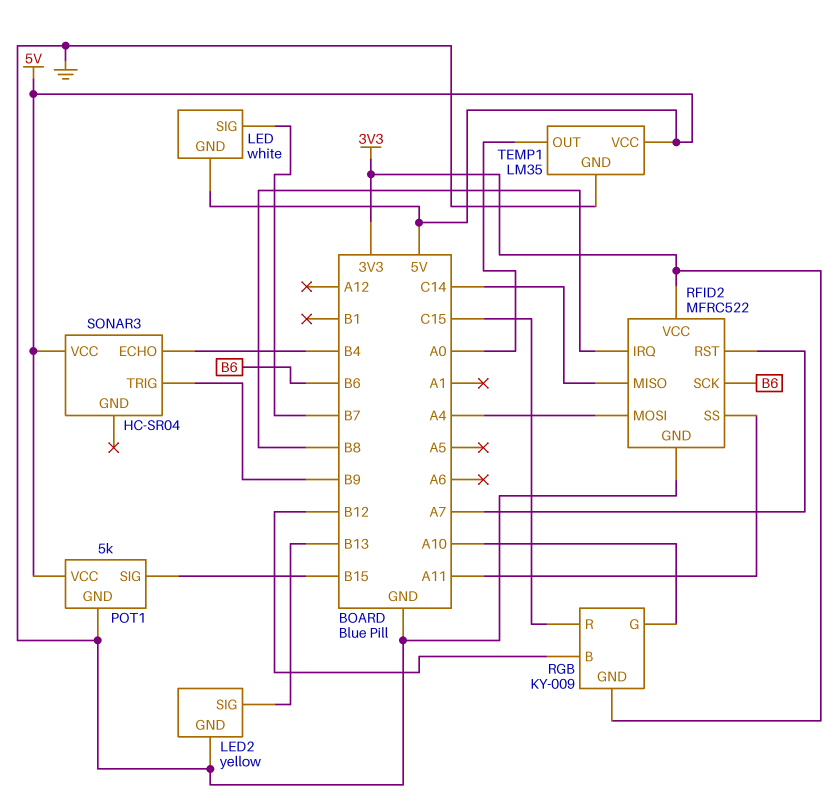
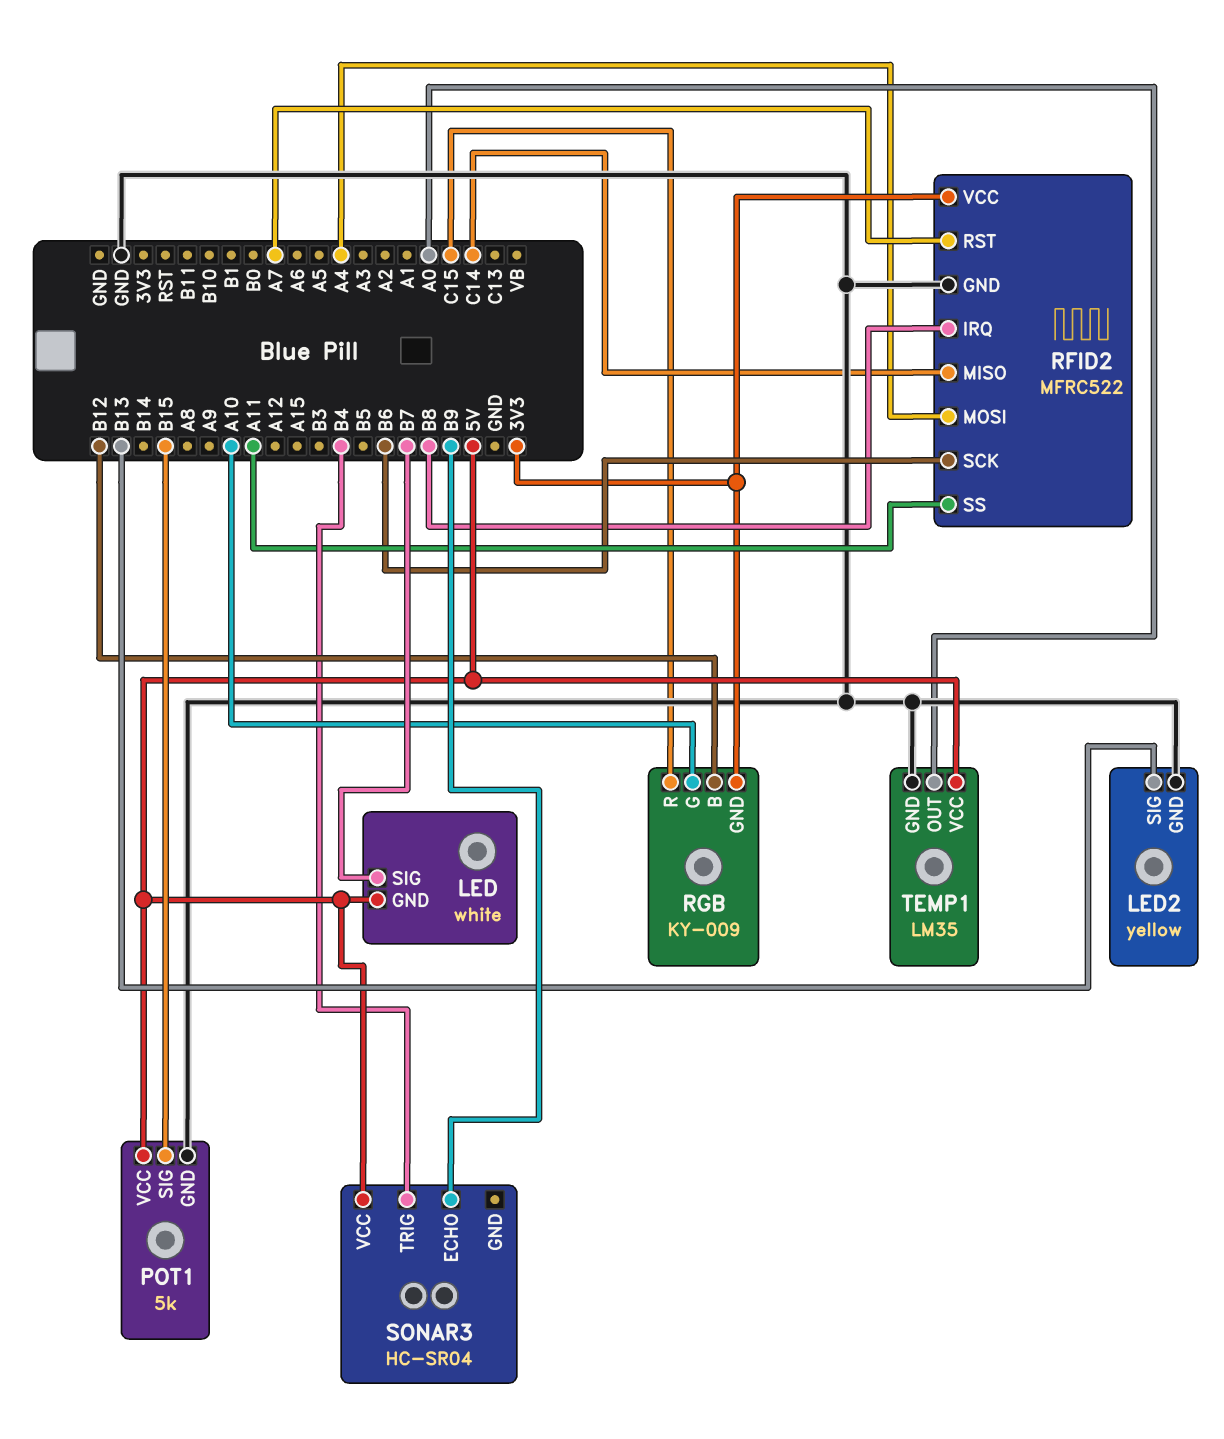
SONAR3 pin ECHO: B4 -> B9
SONAR3 pin TRIG: B9 -> B4

